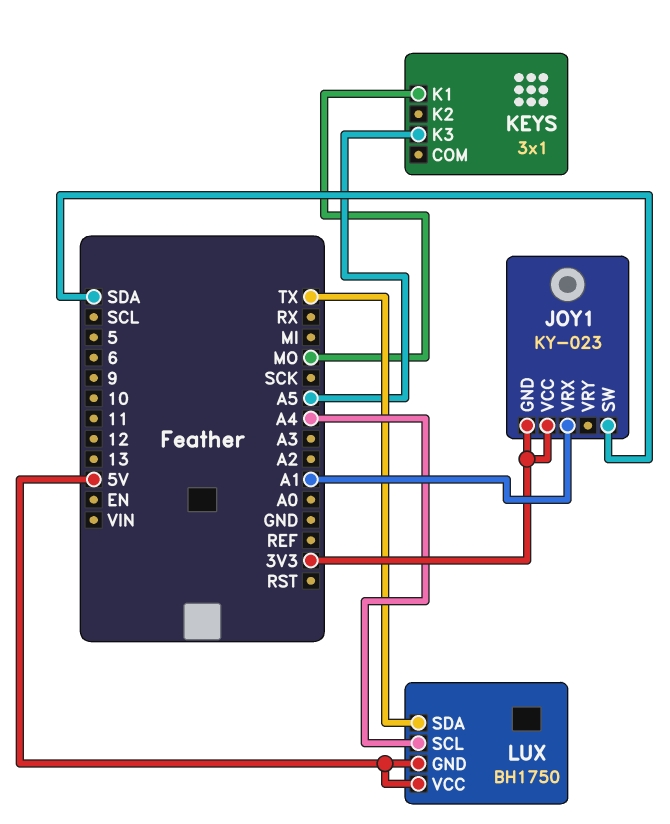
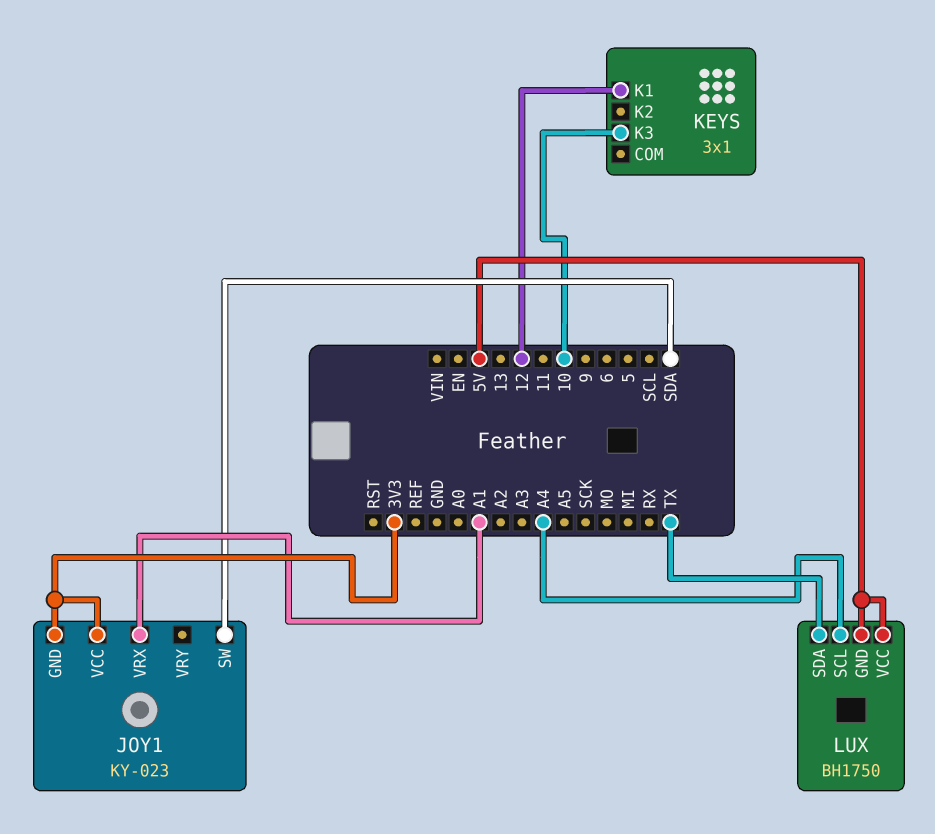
KEYS pin K1: MO -> 12
KEYS pin K3: A5 -> 10

